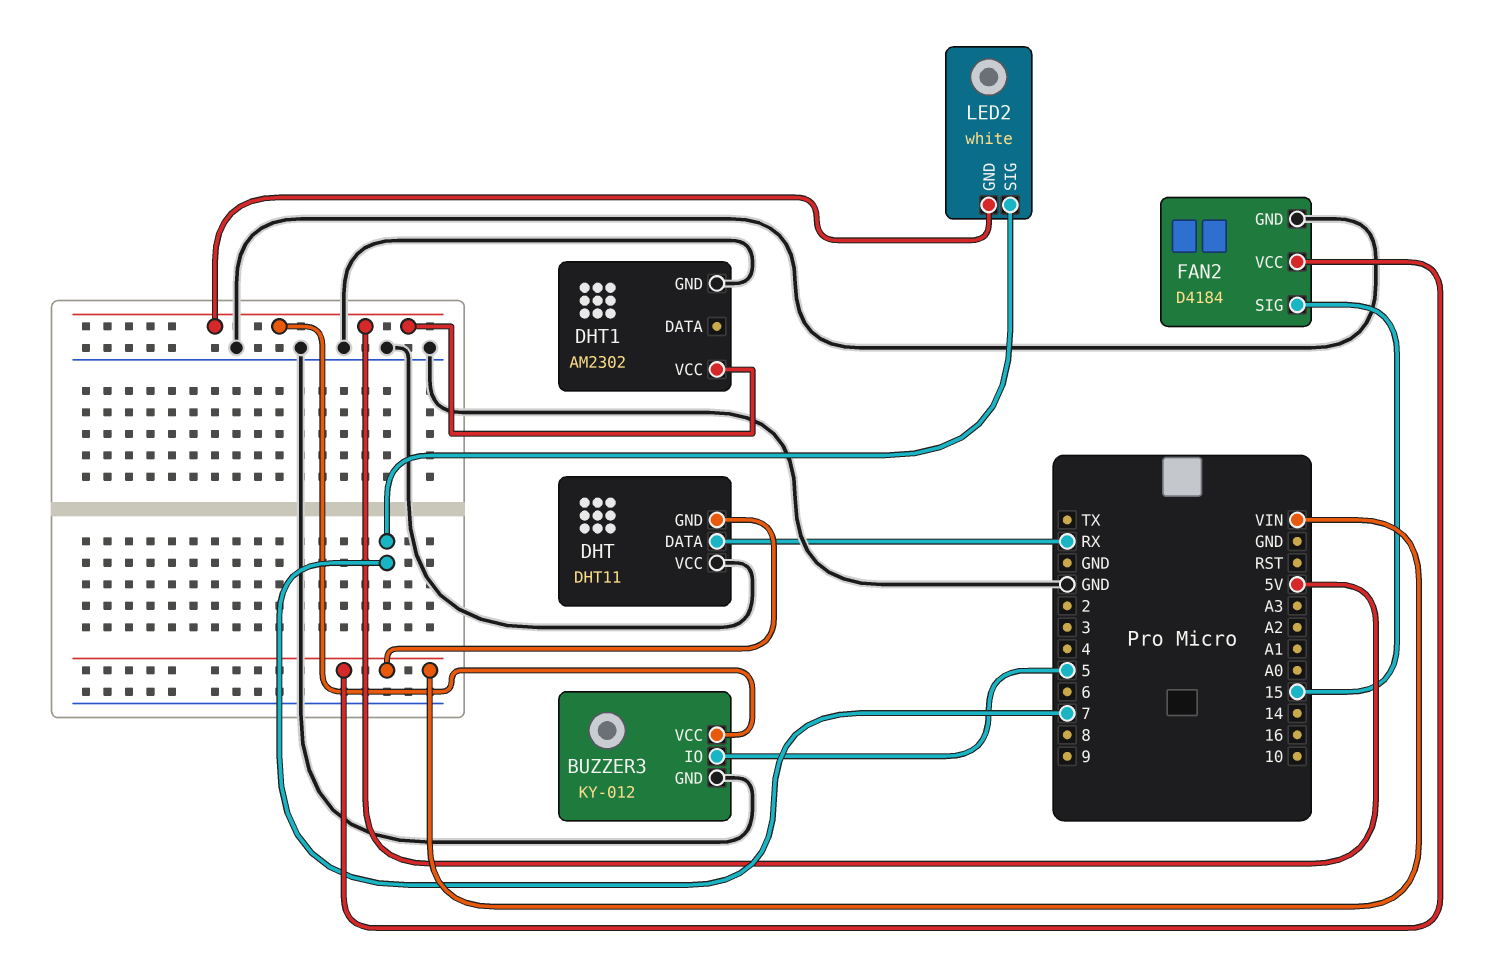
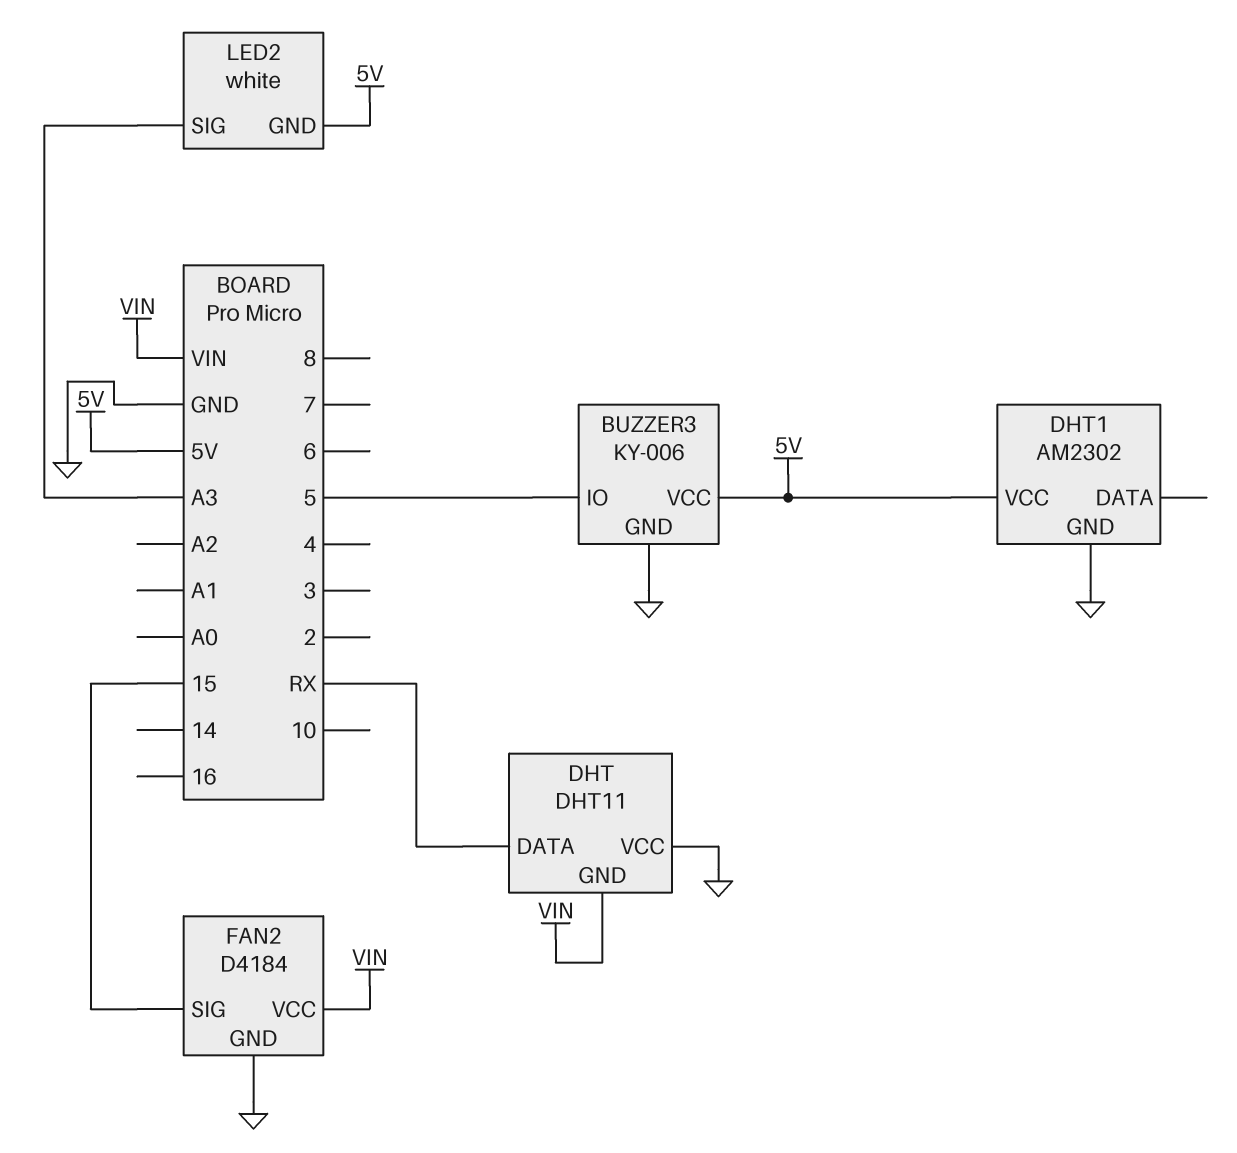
BUZZER3: KY-012 -> KY-006
LED2 pin SIG: 7 -> A3

